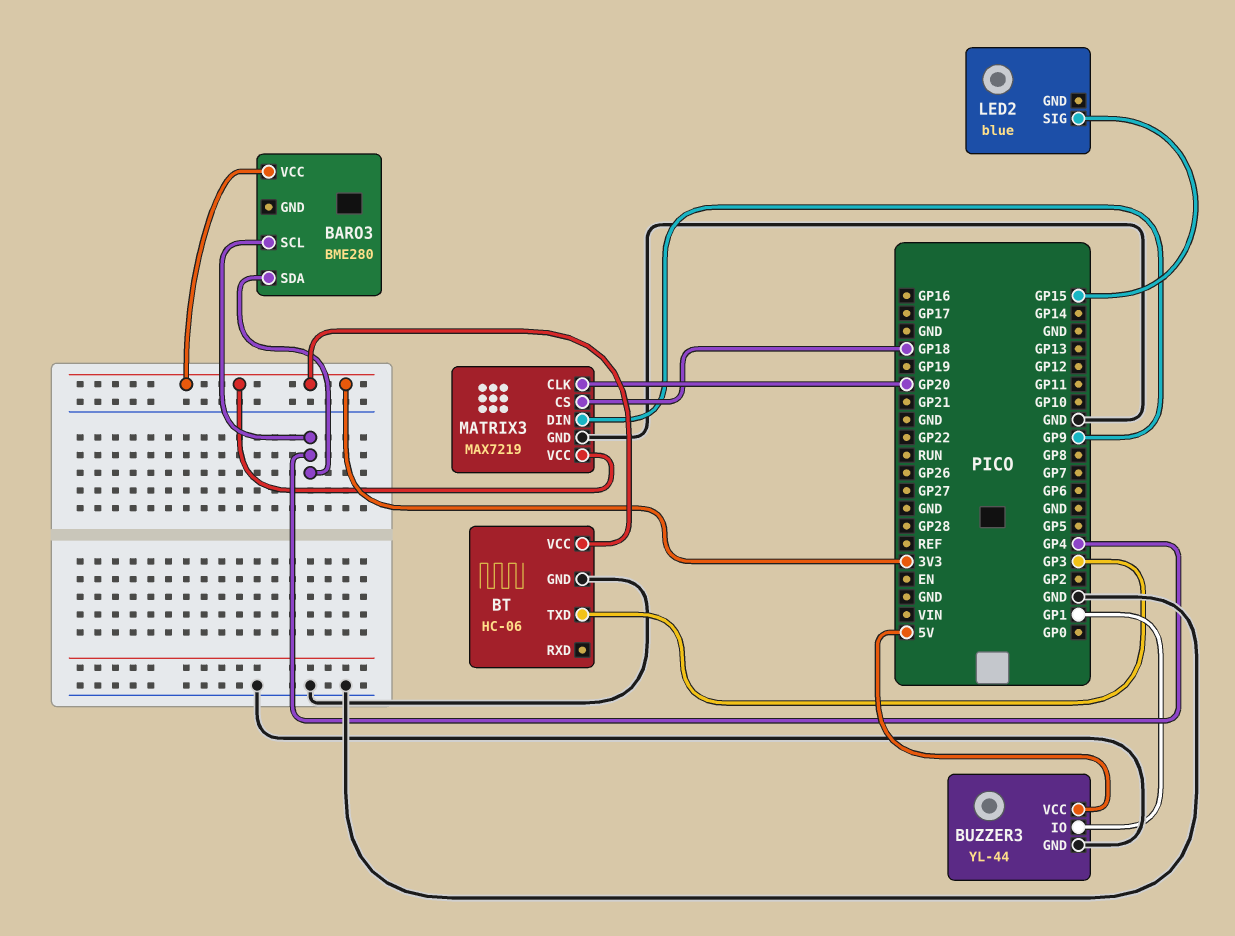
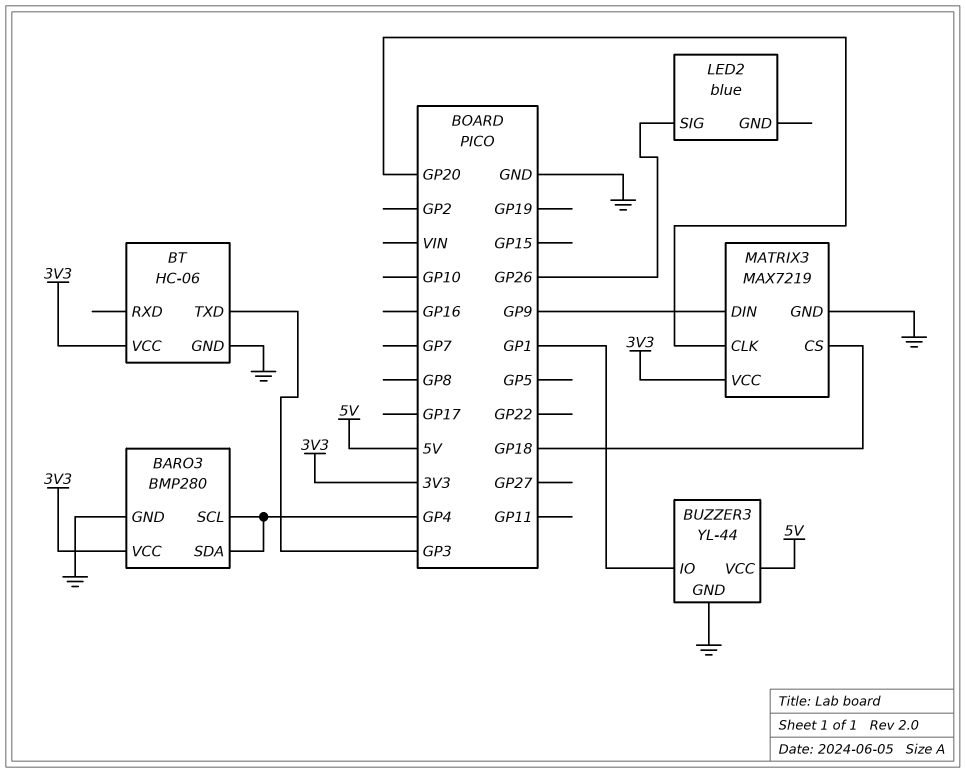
BARO3: BME280 -> BMP280
BARO3 pin GND: none -> GND
LED2 pin SIG: GP15 -> GP26

